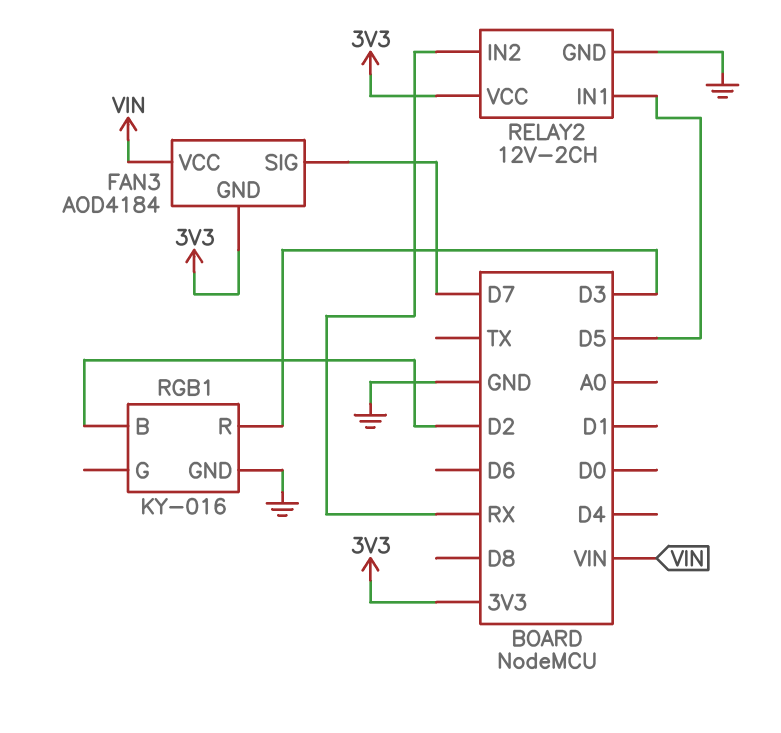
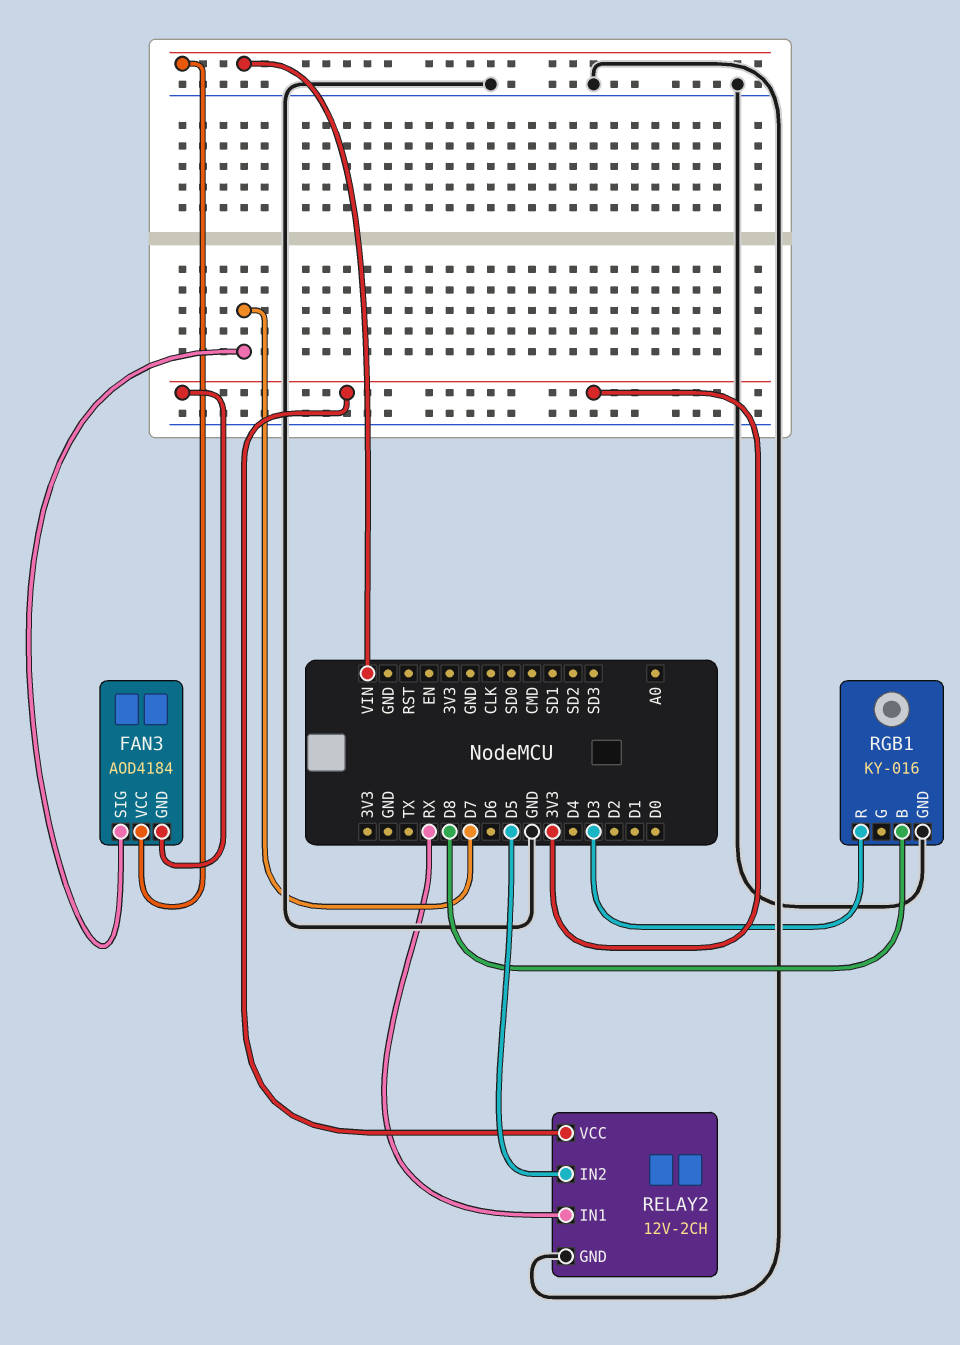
RELAY2 pin IN1: D5 -> RX
RELAY2 pin IN2: RX -> D5
RGB1 pin B: D2 -> D8

